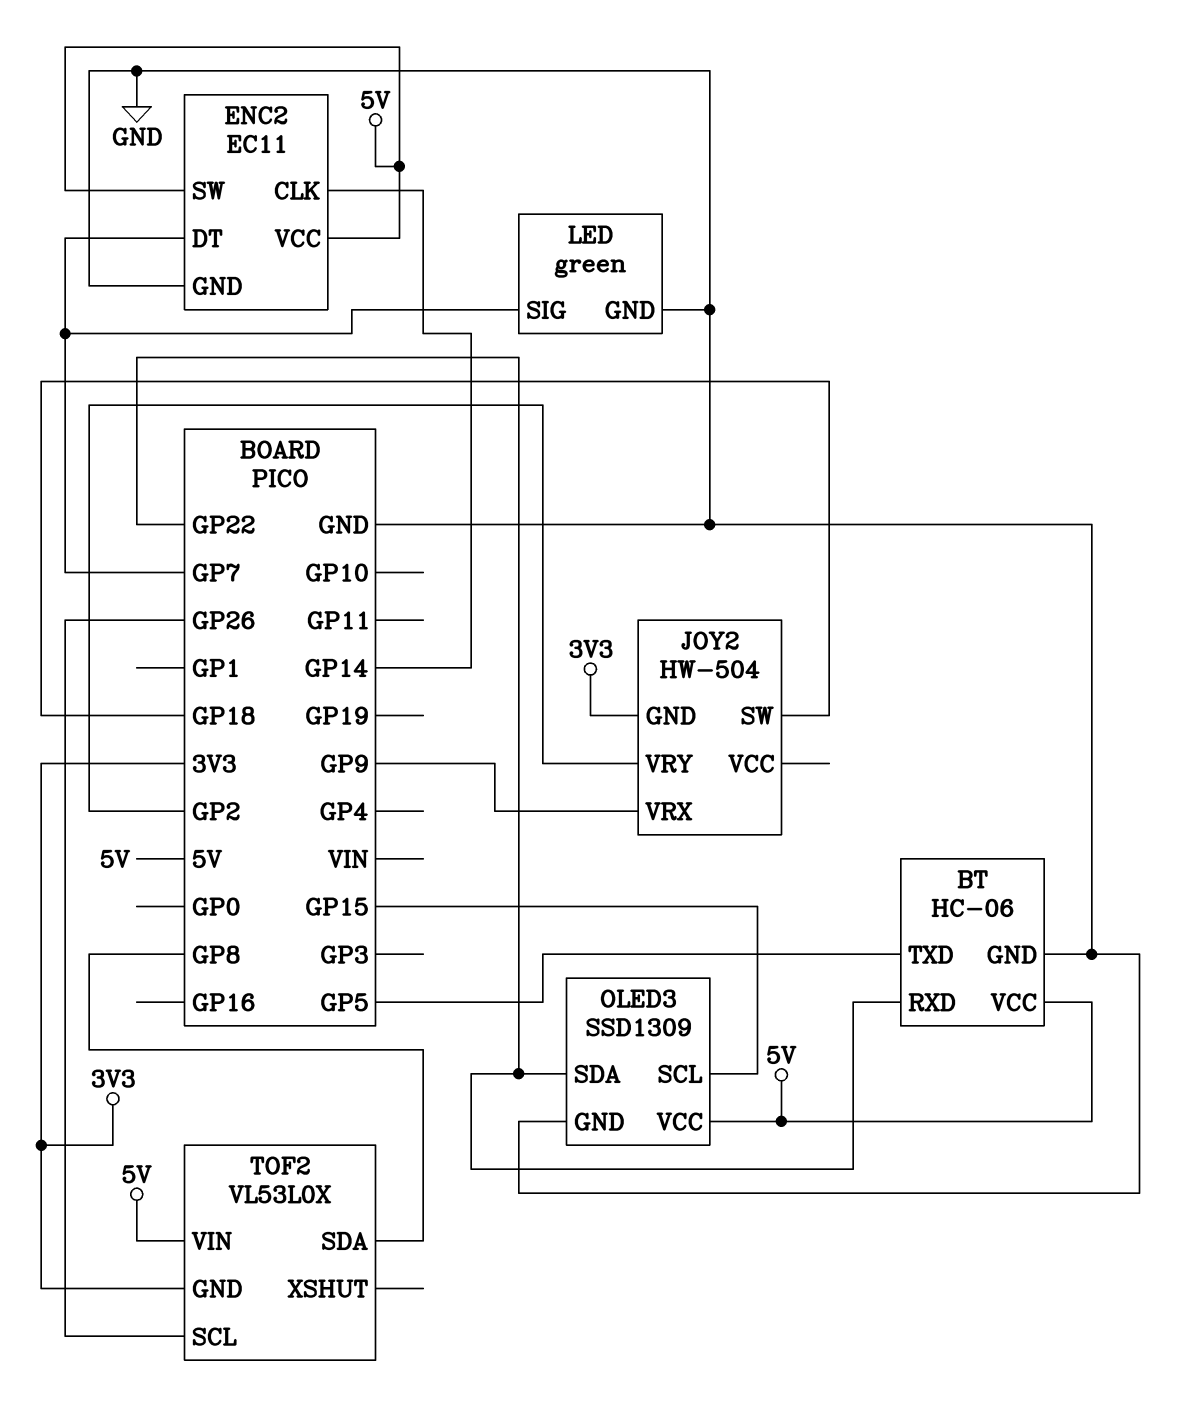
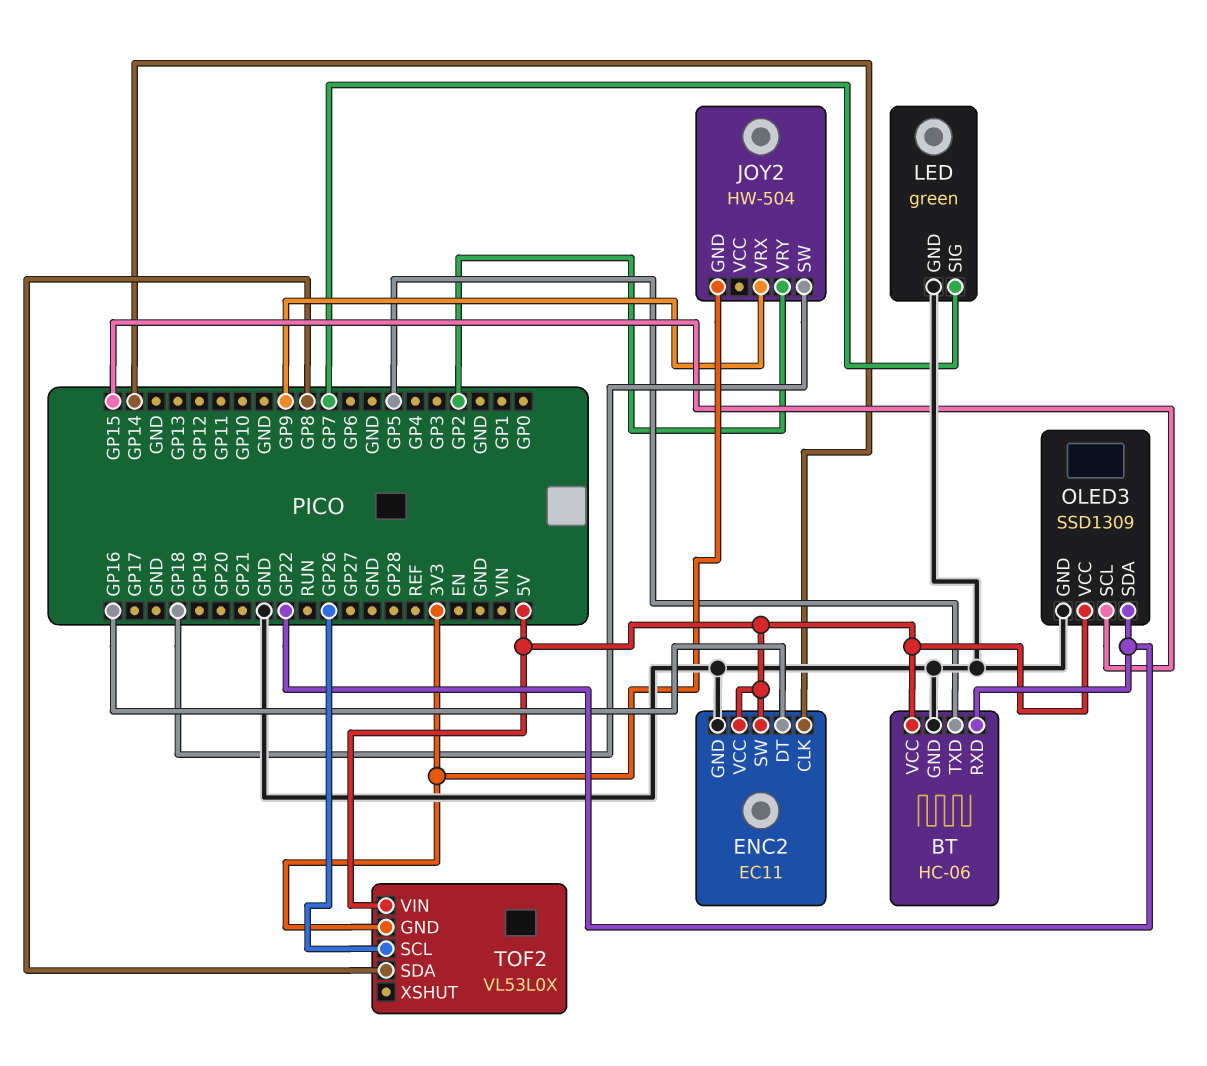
ENC2 pin DT: GP7 -> GP16

